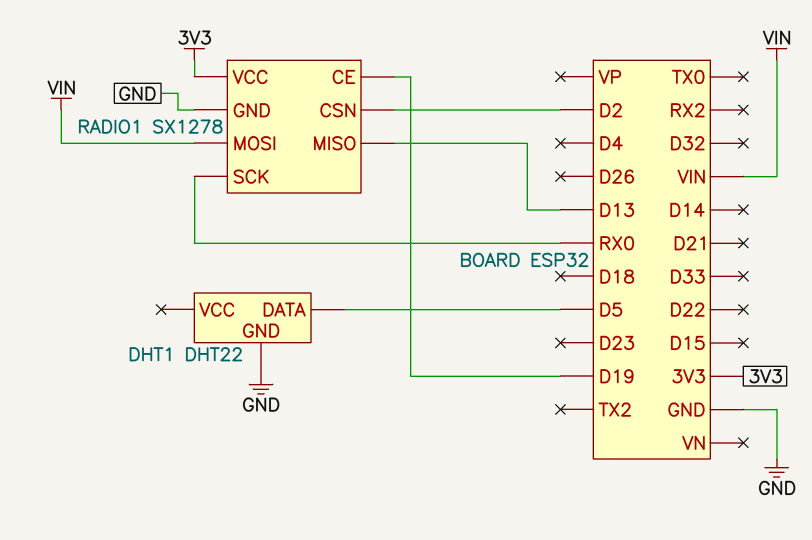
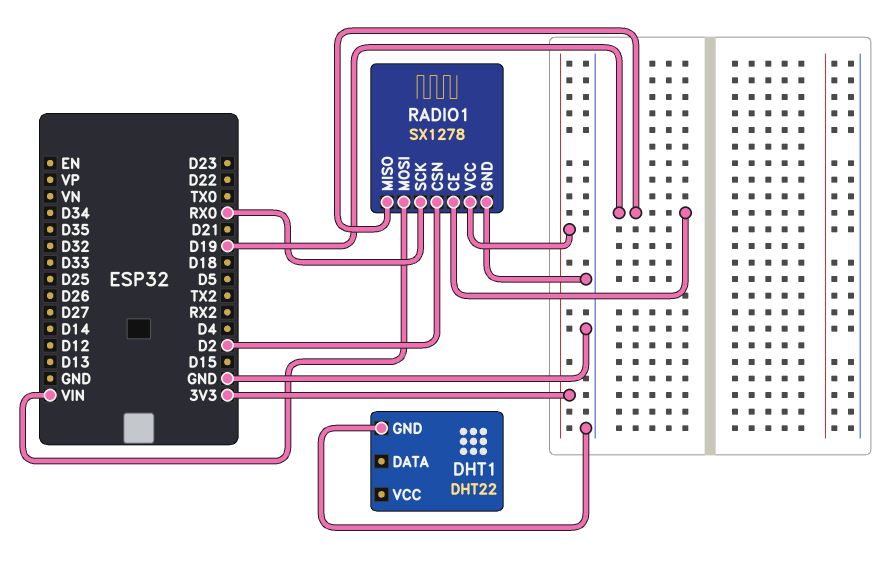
DHT1 pin DATA: D5 -> none
RADIO1 pin MISO: D13 -> D19

